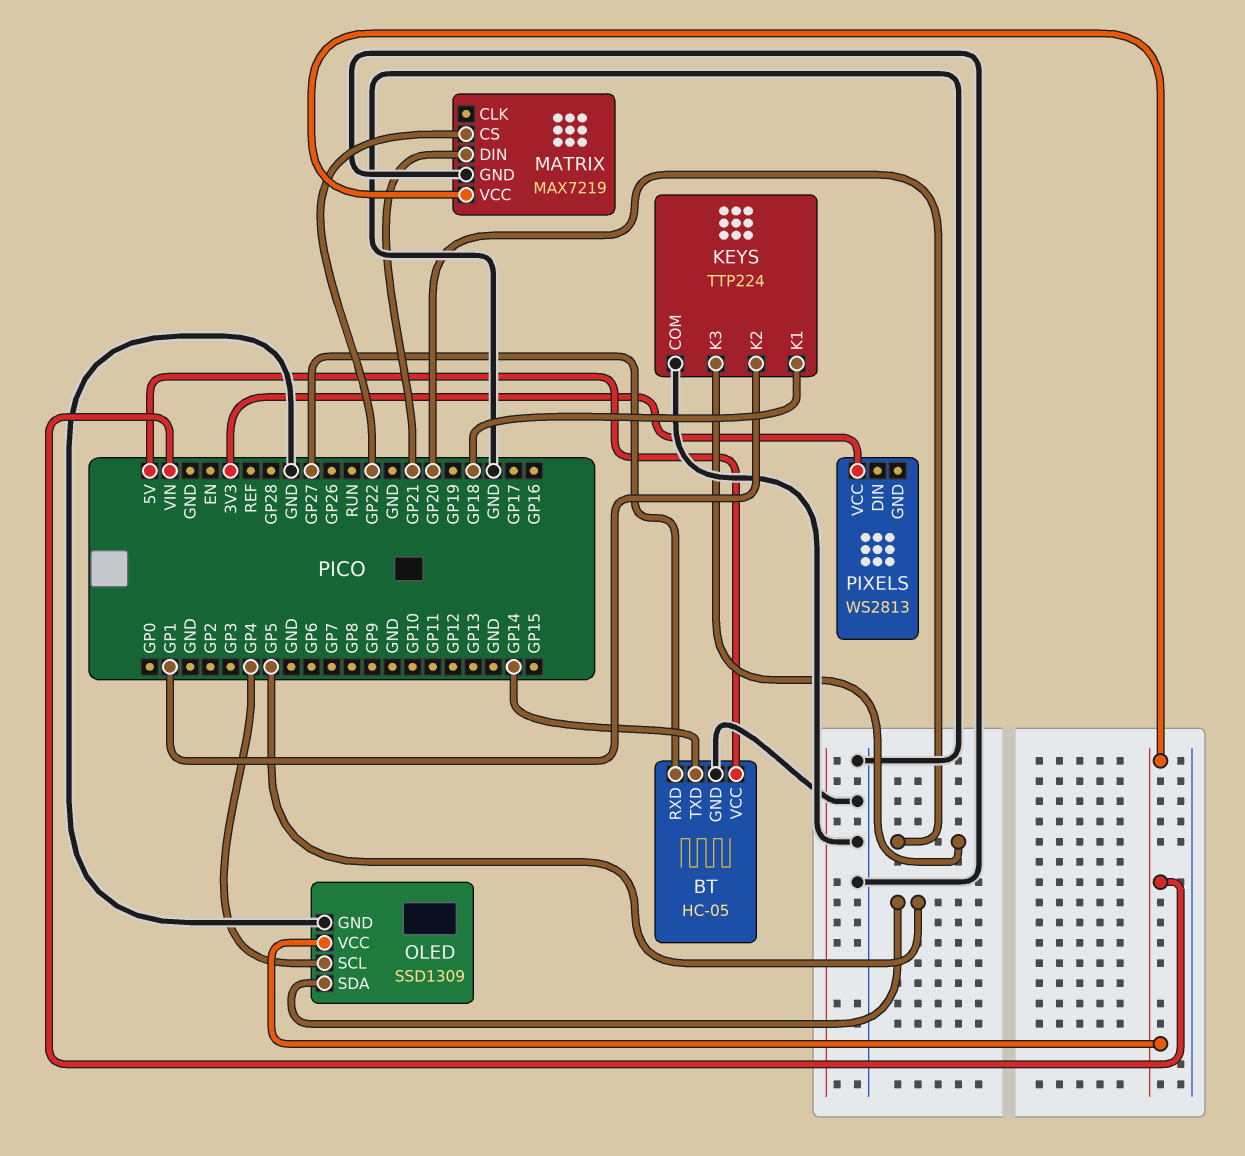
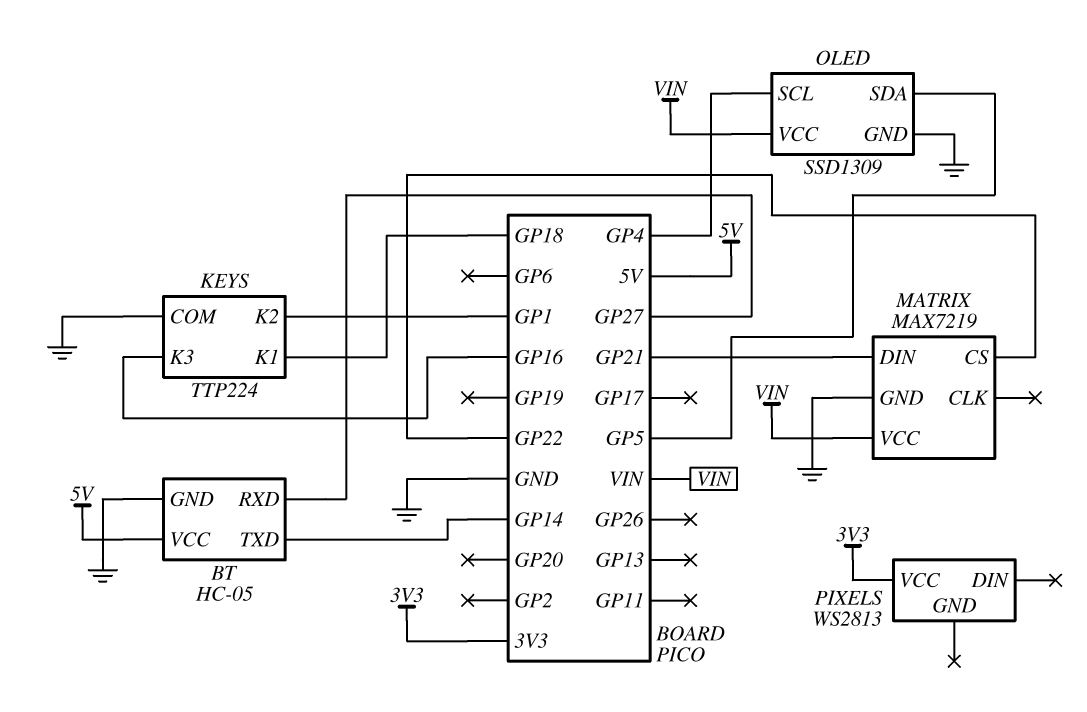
KEYS pin K3: GP20 -> GP16

